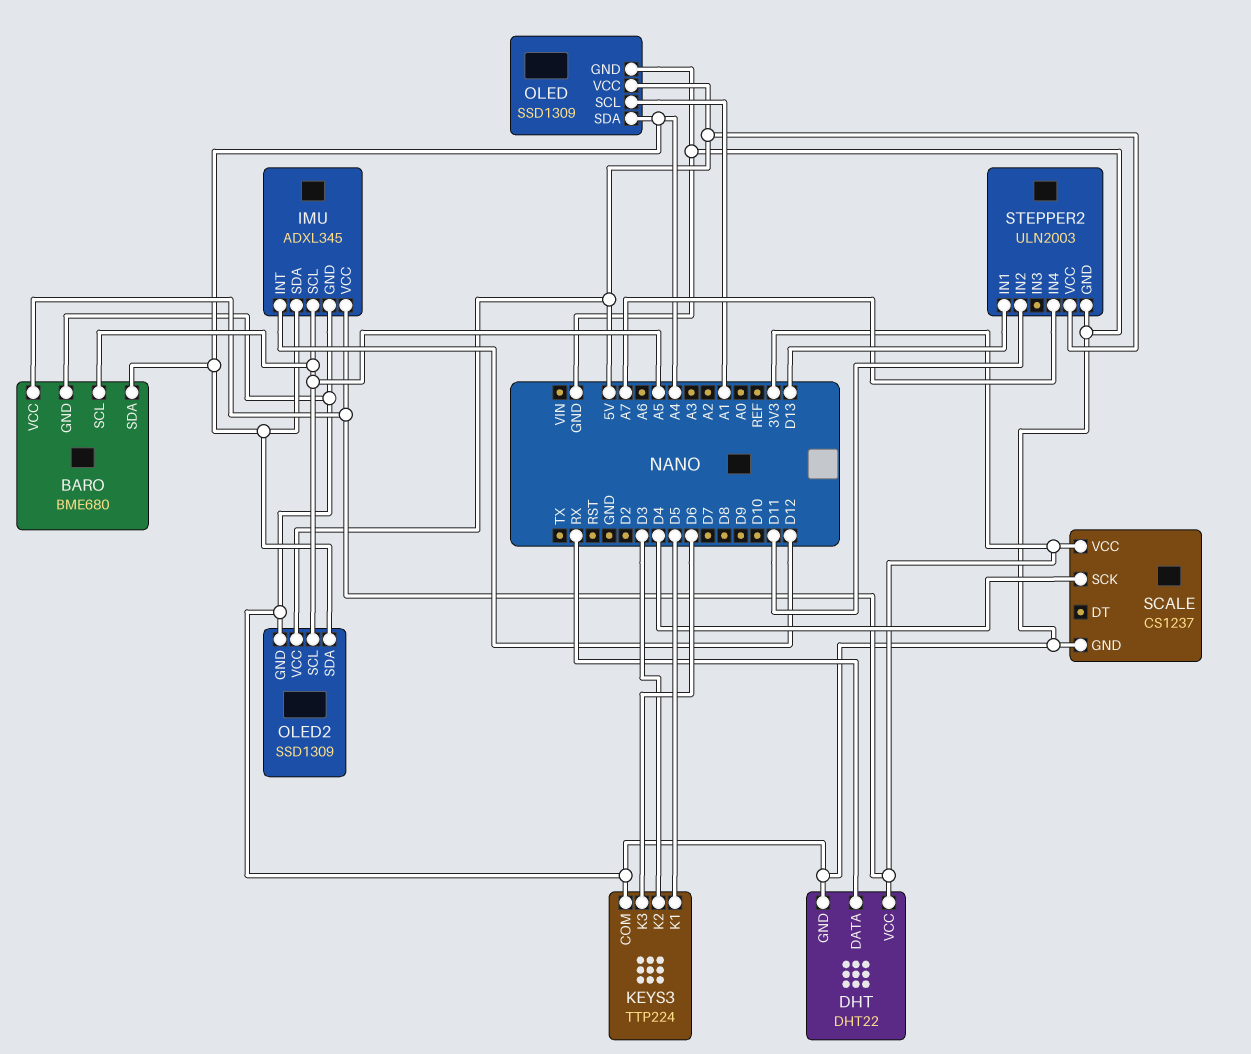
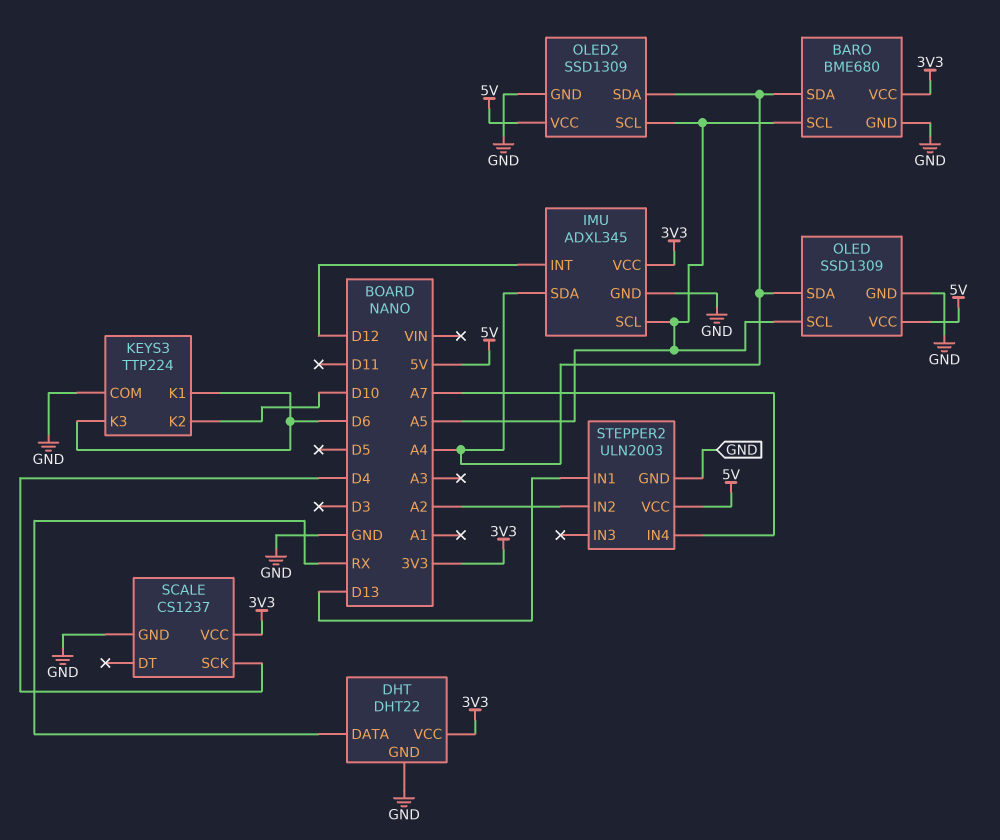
KEYS3 pin K1: D5 -> D6
KEYS3 pin K2: D3 -> D10
OLED pin SCL: A1 -> A5
STEPPER2 pin IN2: D11 -> A2

